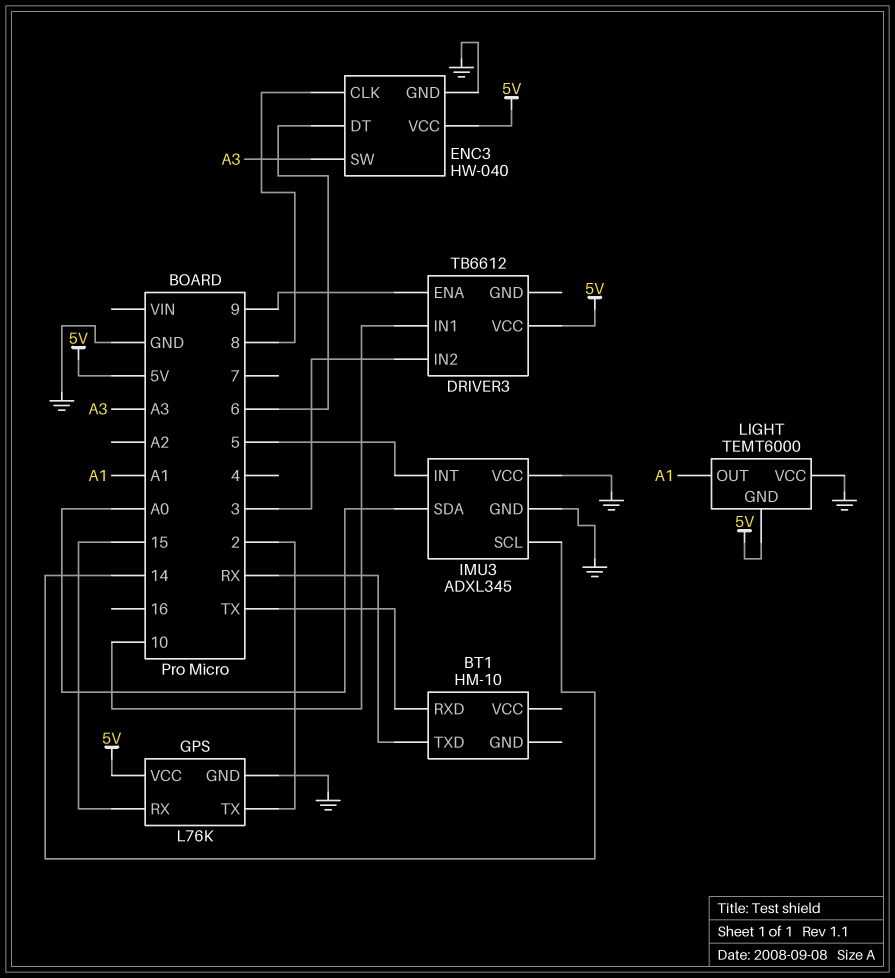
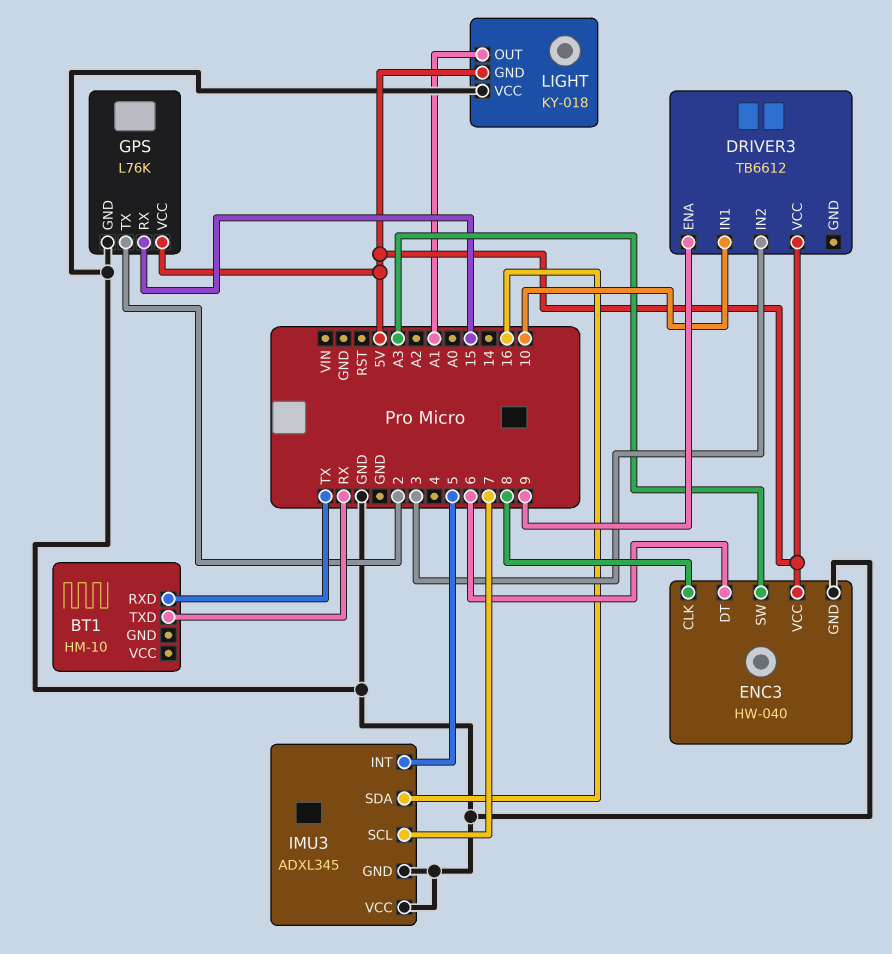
IMU3 pin SCL: 14 -> 7
IMU3 pin SDA: A0 -> 16
LIGHT: TEMT6000 -> KY-018

